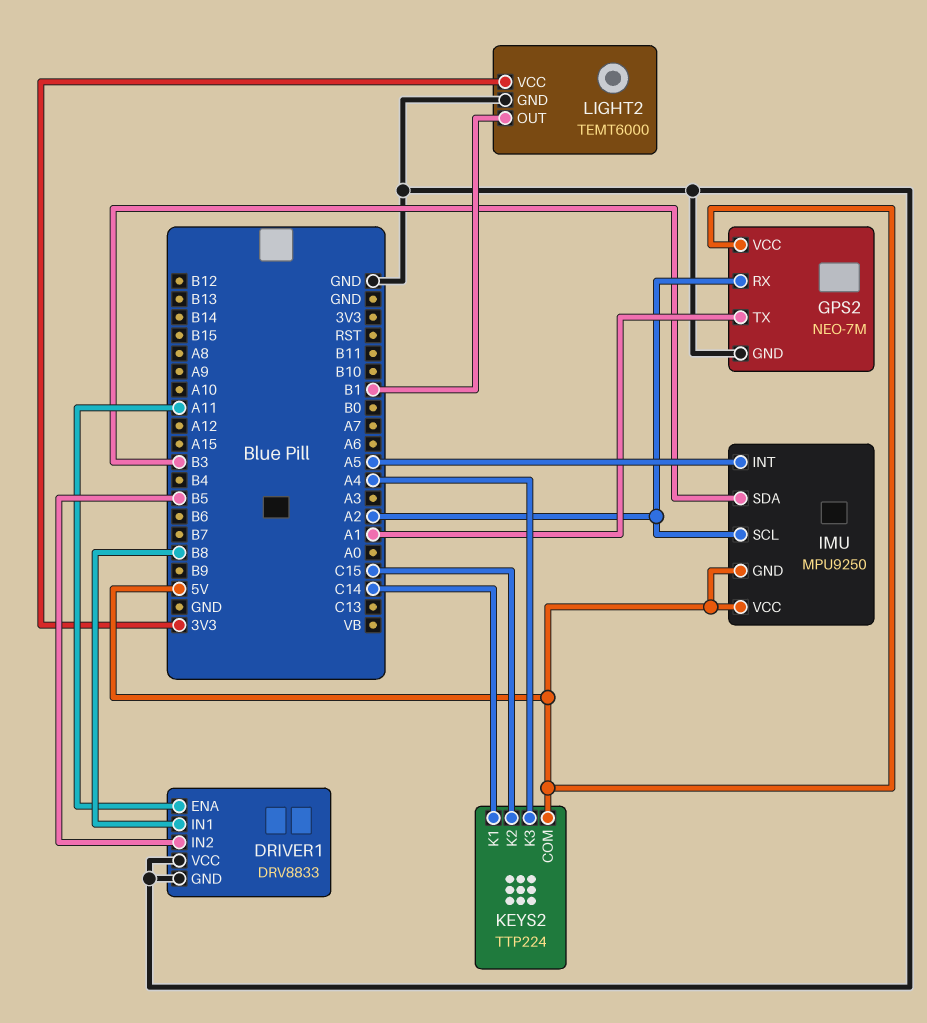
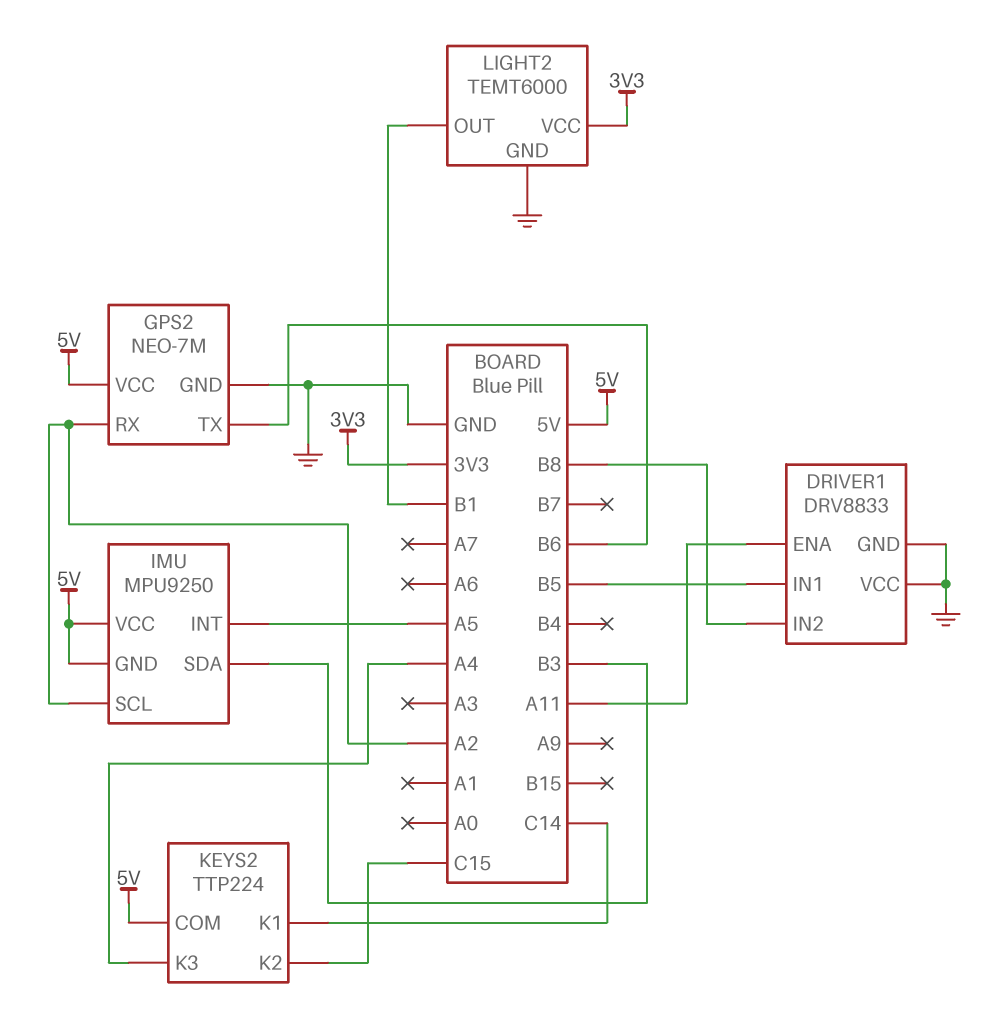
DRIVER1 pin IN1: B8 -> B5
DRIVER1 pin IN2: B5 -> B8
GPS2 pin TX: A1 -> B6

